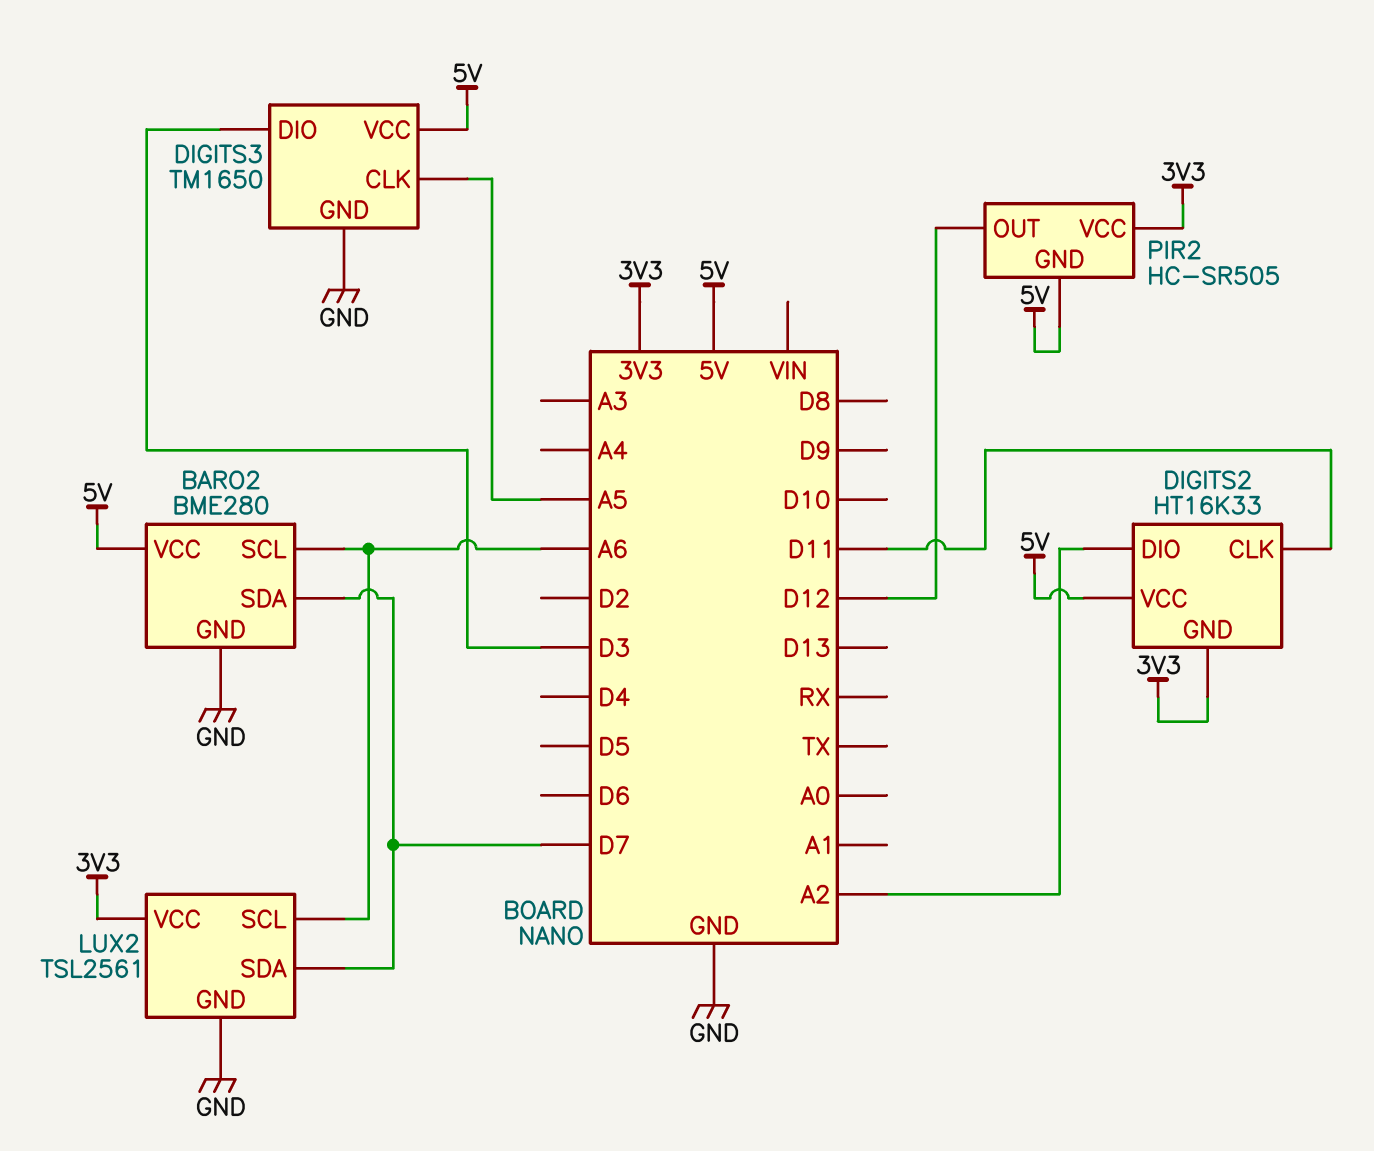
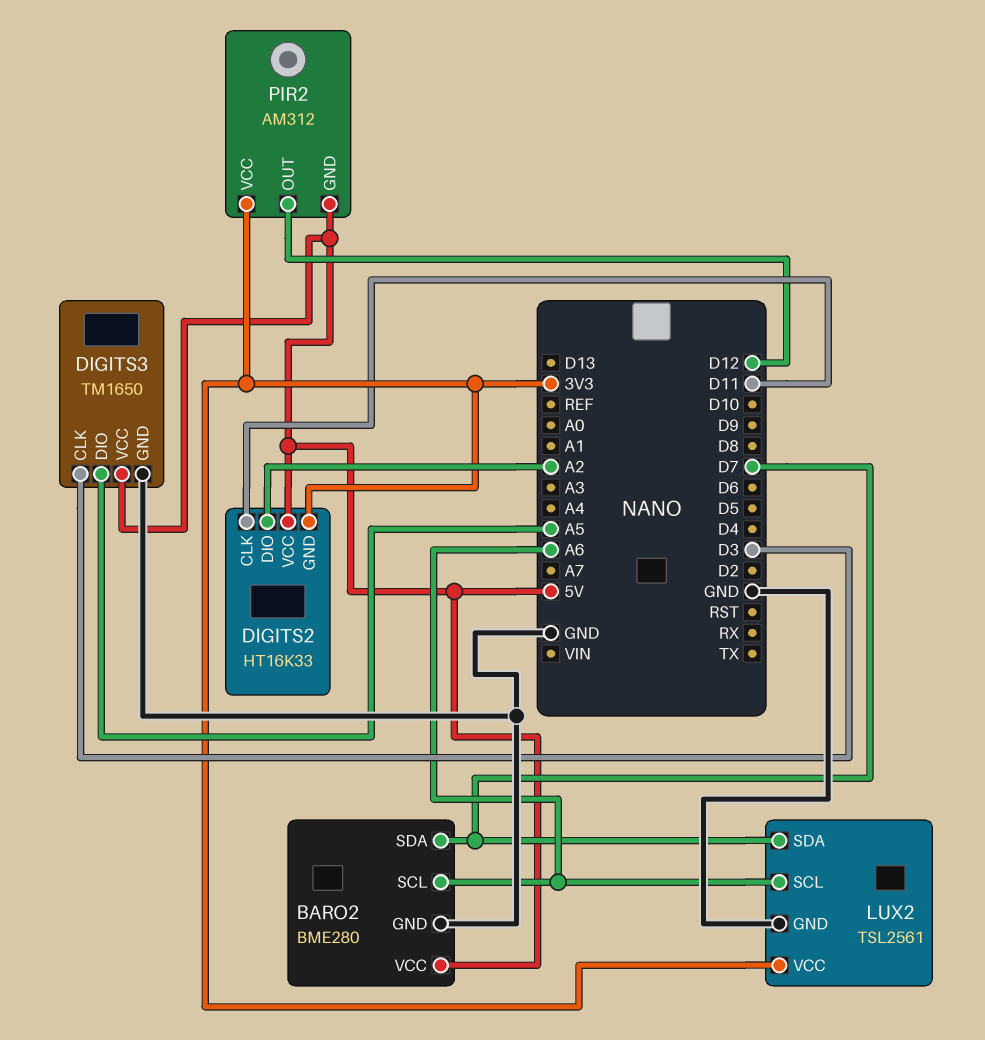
DIGITS3 pin CLK: A5 -> D3
DIGITS3 pin DIO: D3 -> A5
PIR2: HC-SR505 -> AM312

